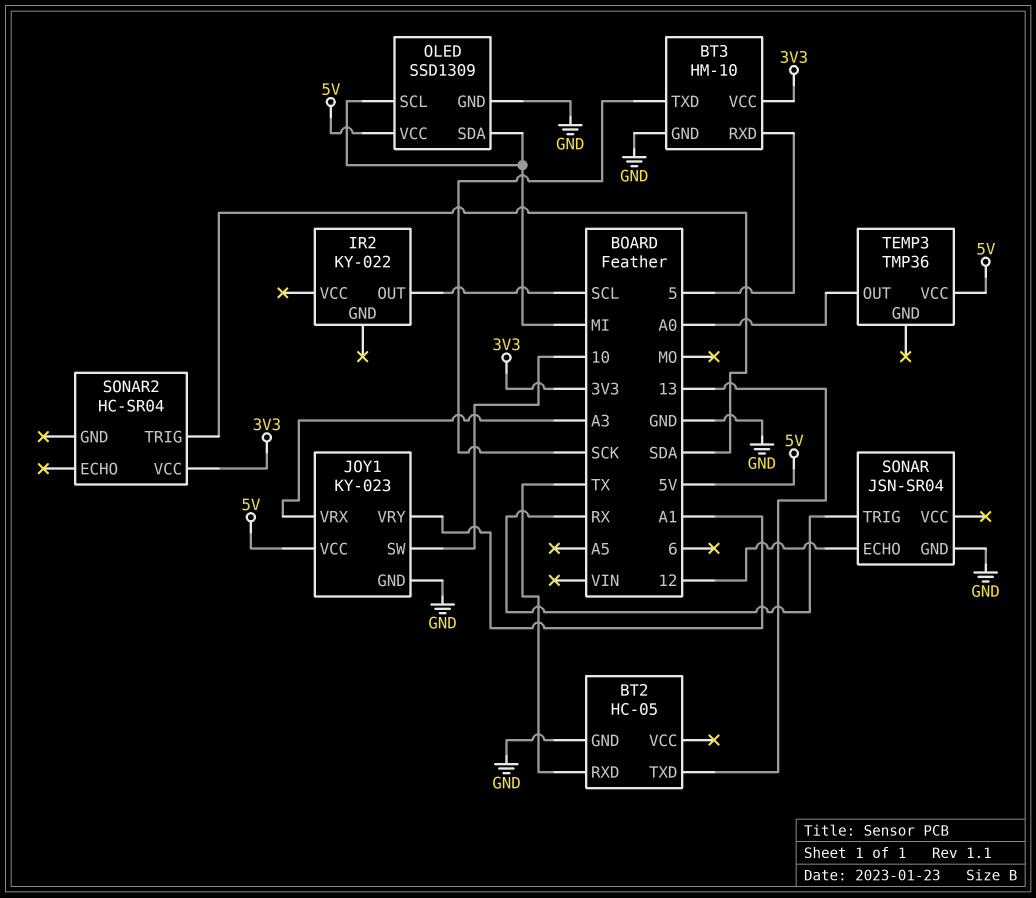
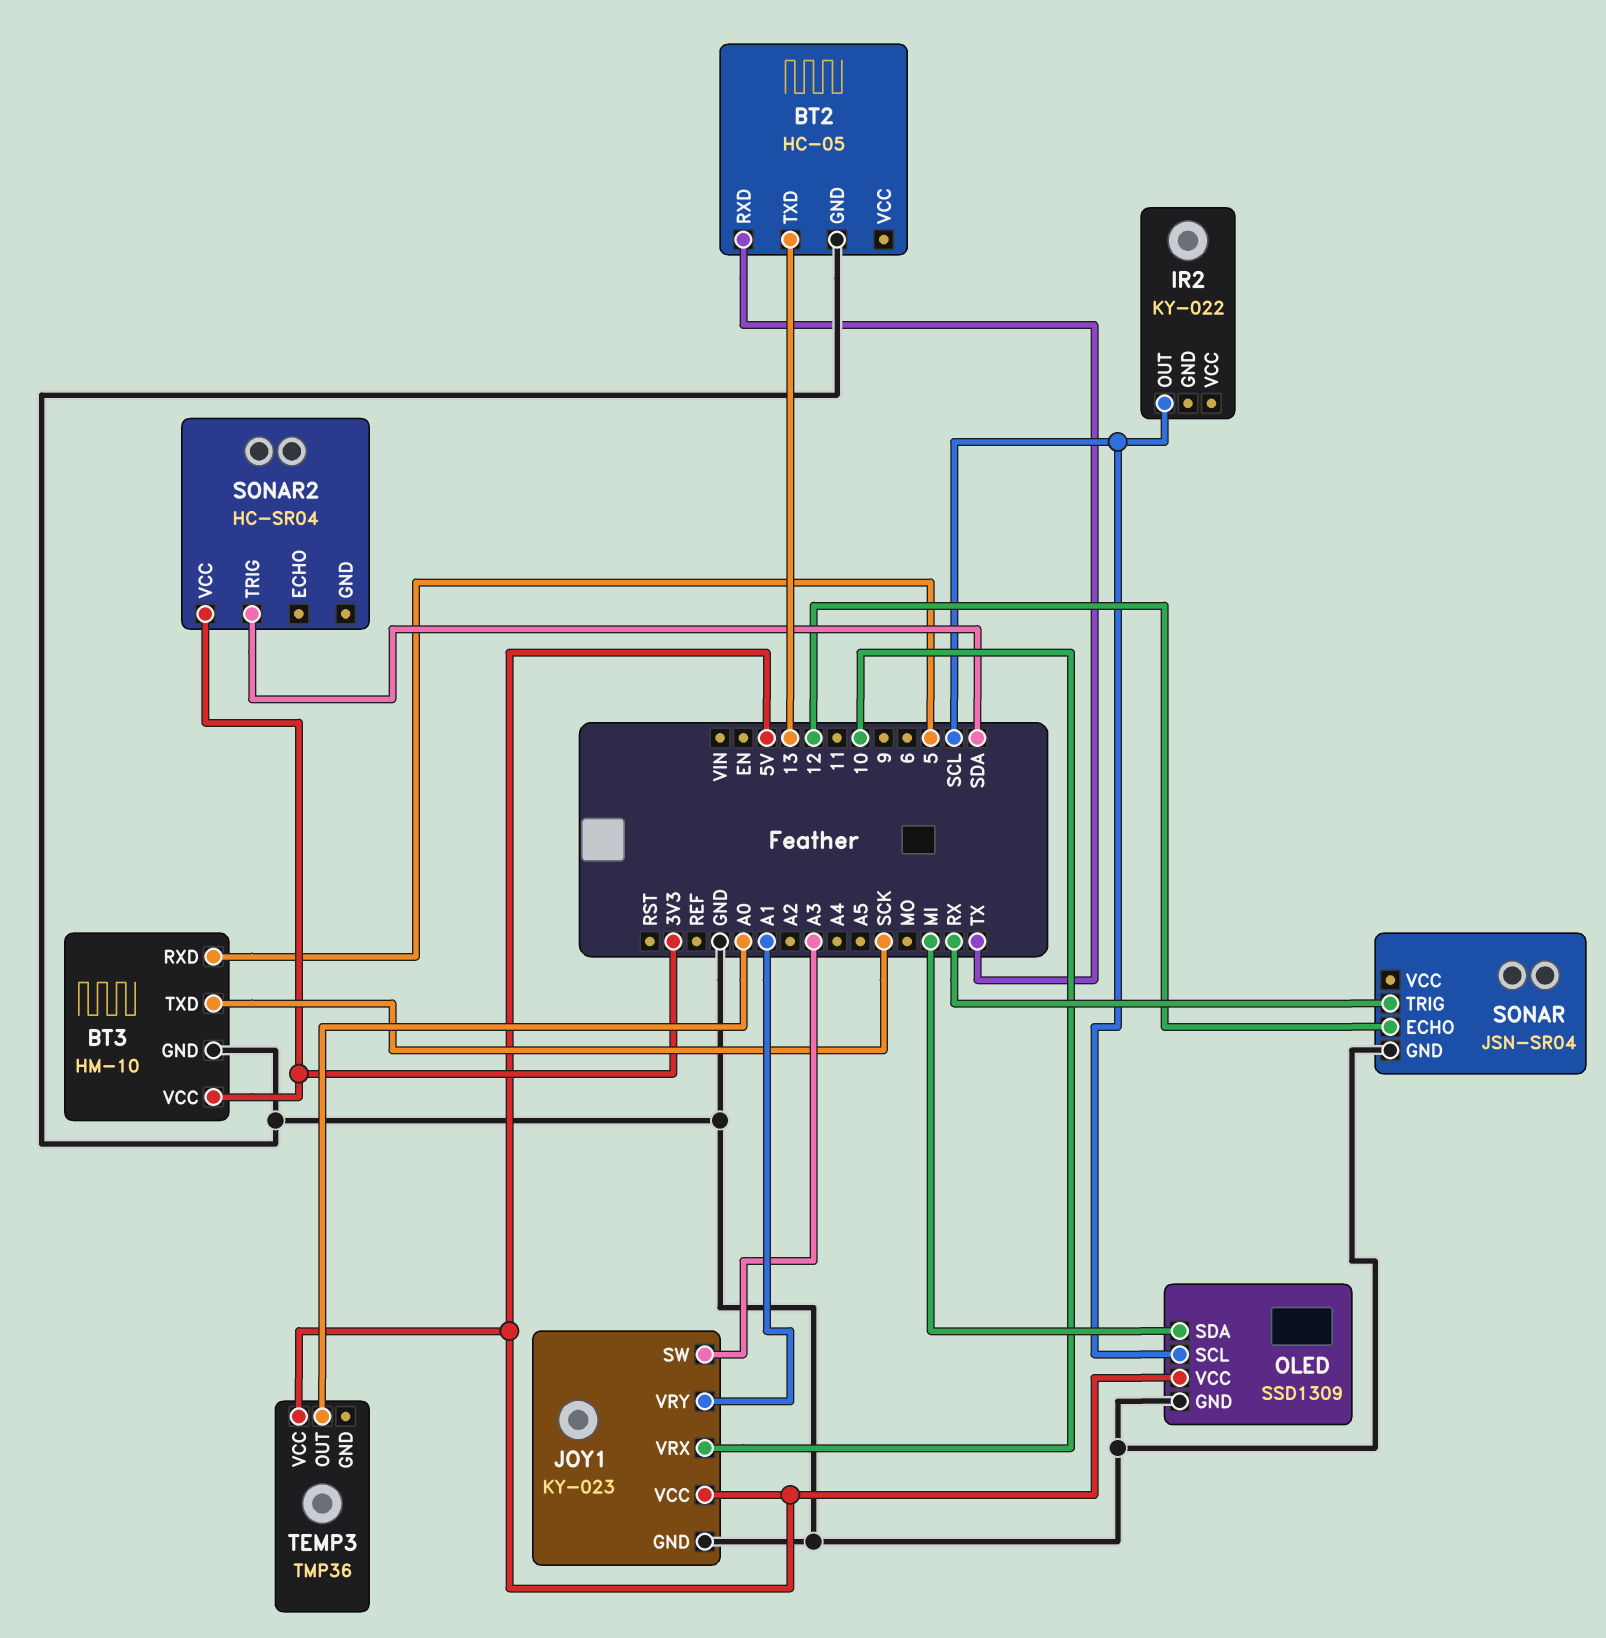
JOY1 pin SW: 10 -> A3
JOY1 pin VRX: A3 -> 10
OLED pin SCL: MI -> SCL

